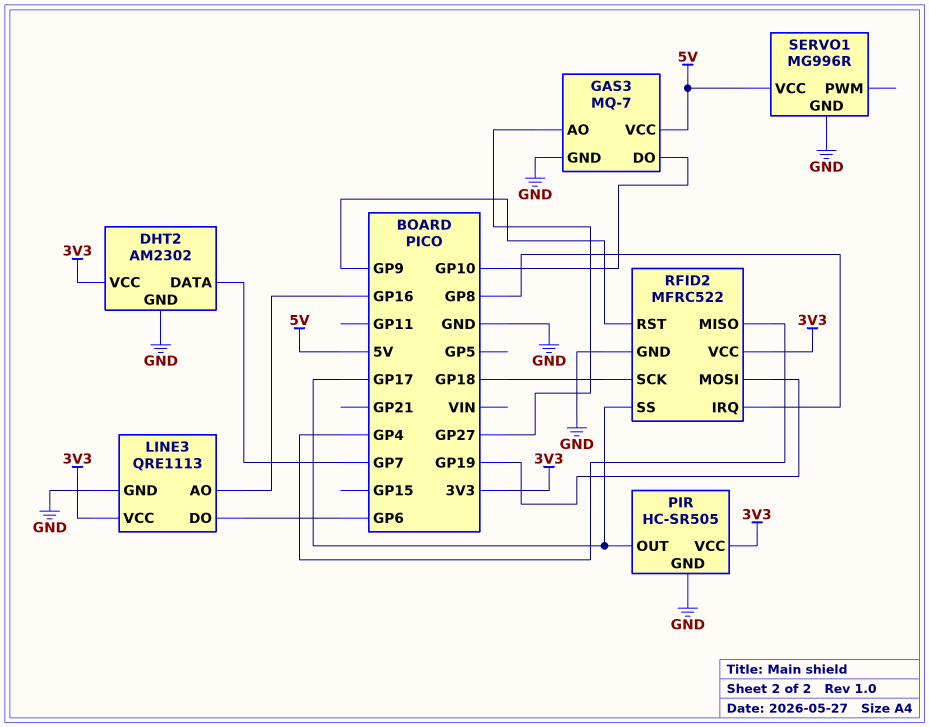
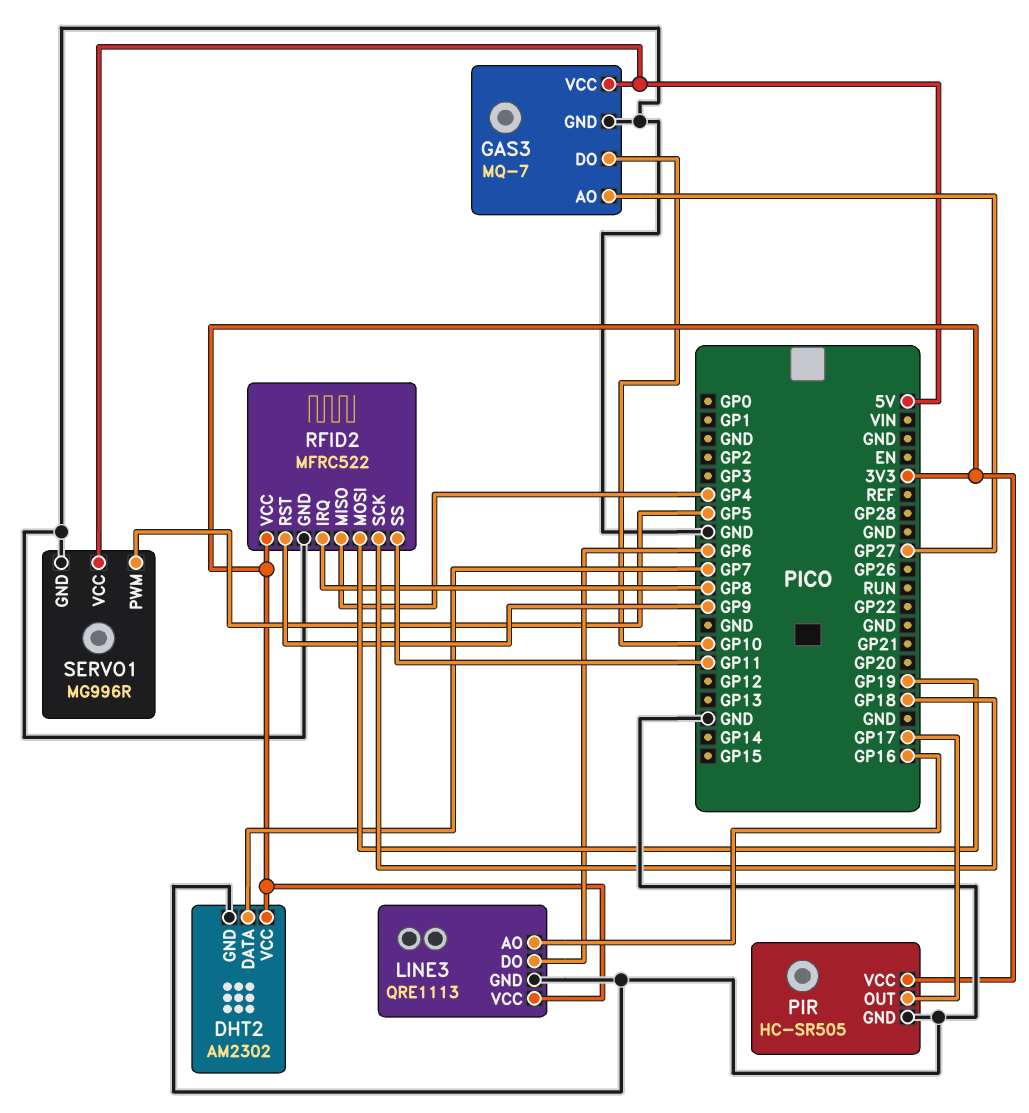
RFID2 pin SS: GP17 -> GP11
SERVO1 pin PWM: none -> GP5

